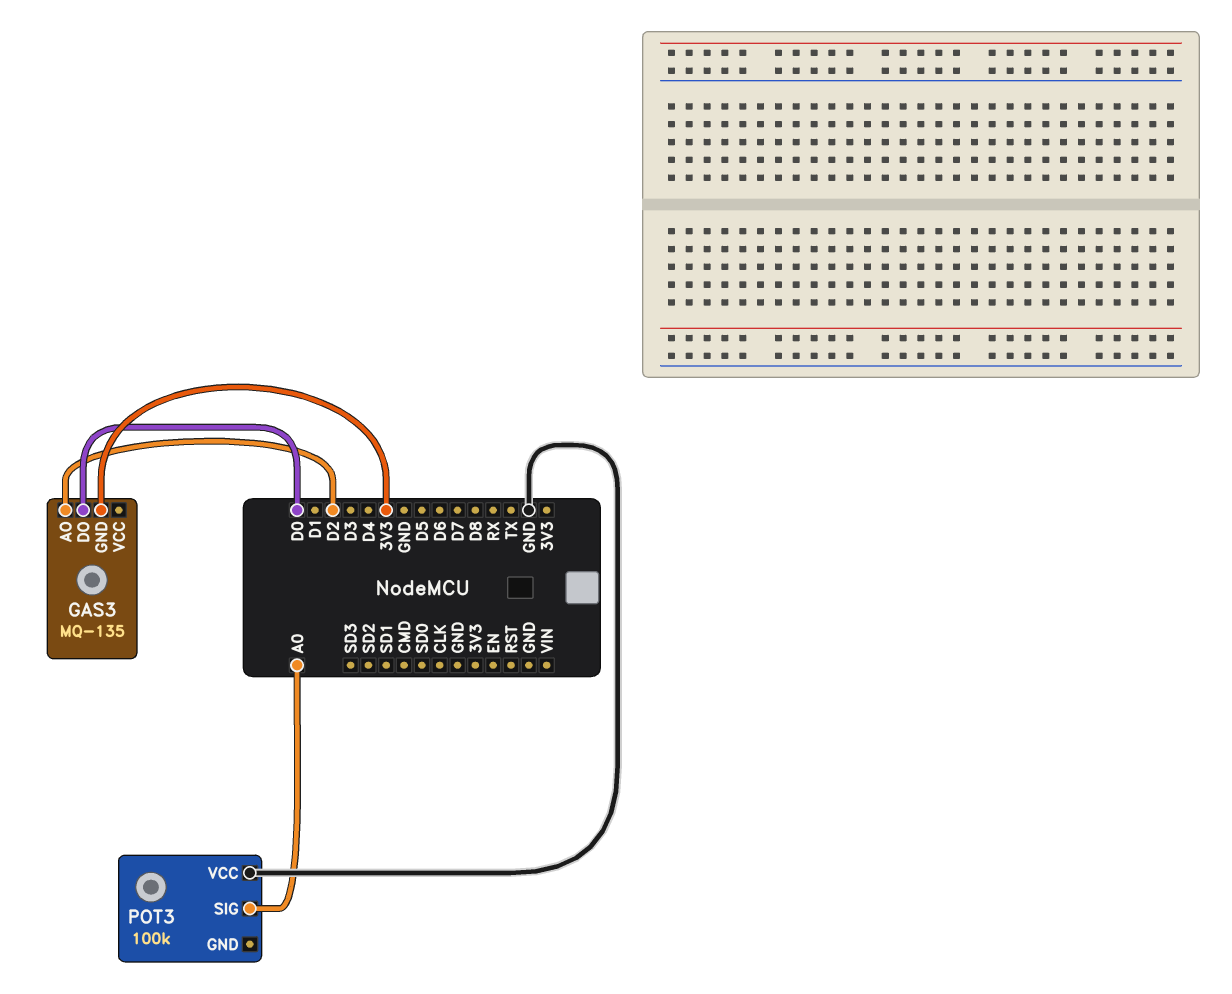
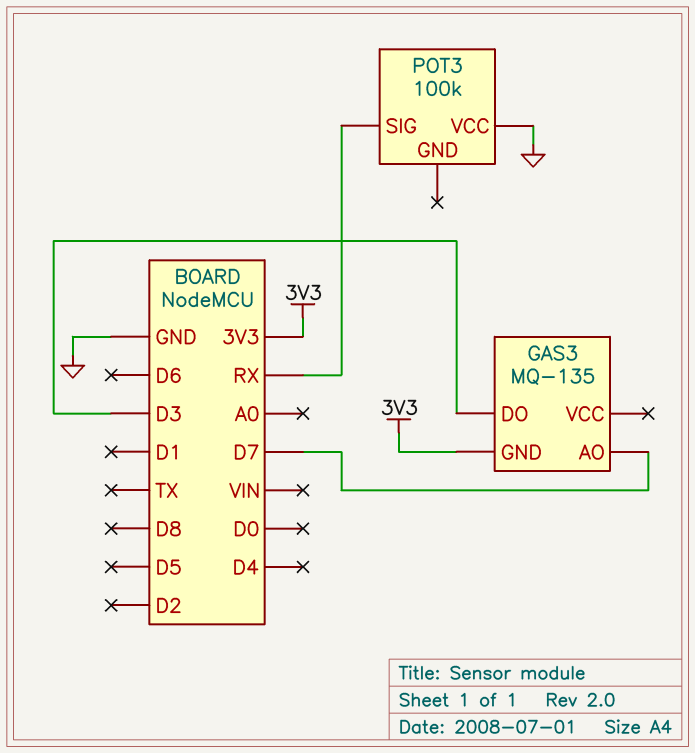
GAS3 pin AO: D2 -> D7
GAS3 pin DO: D0 -> D3
POT3 pin SIG: A0 -> RX

